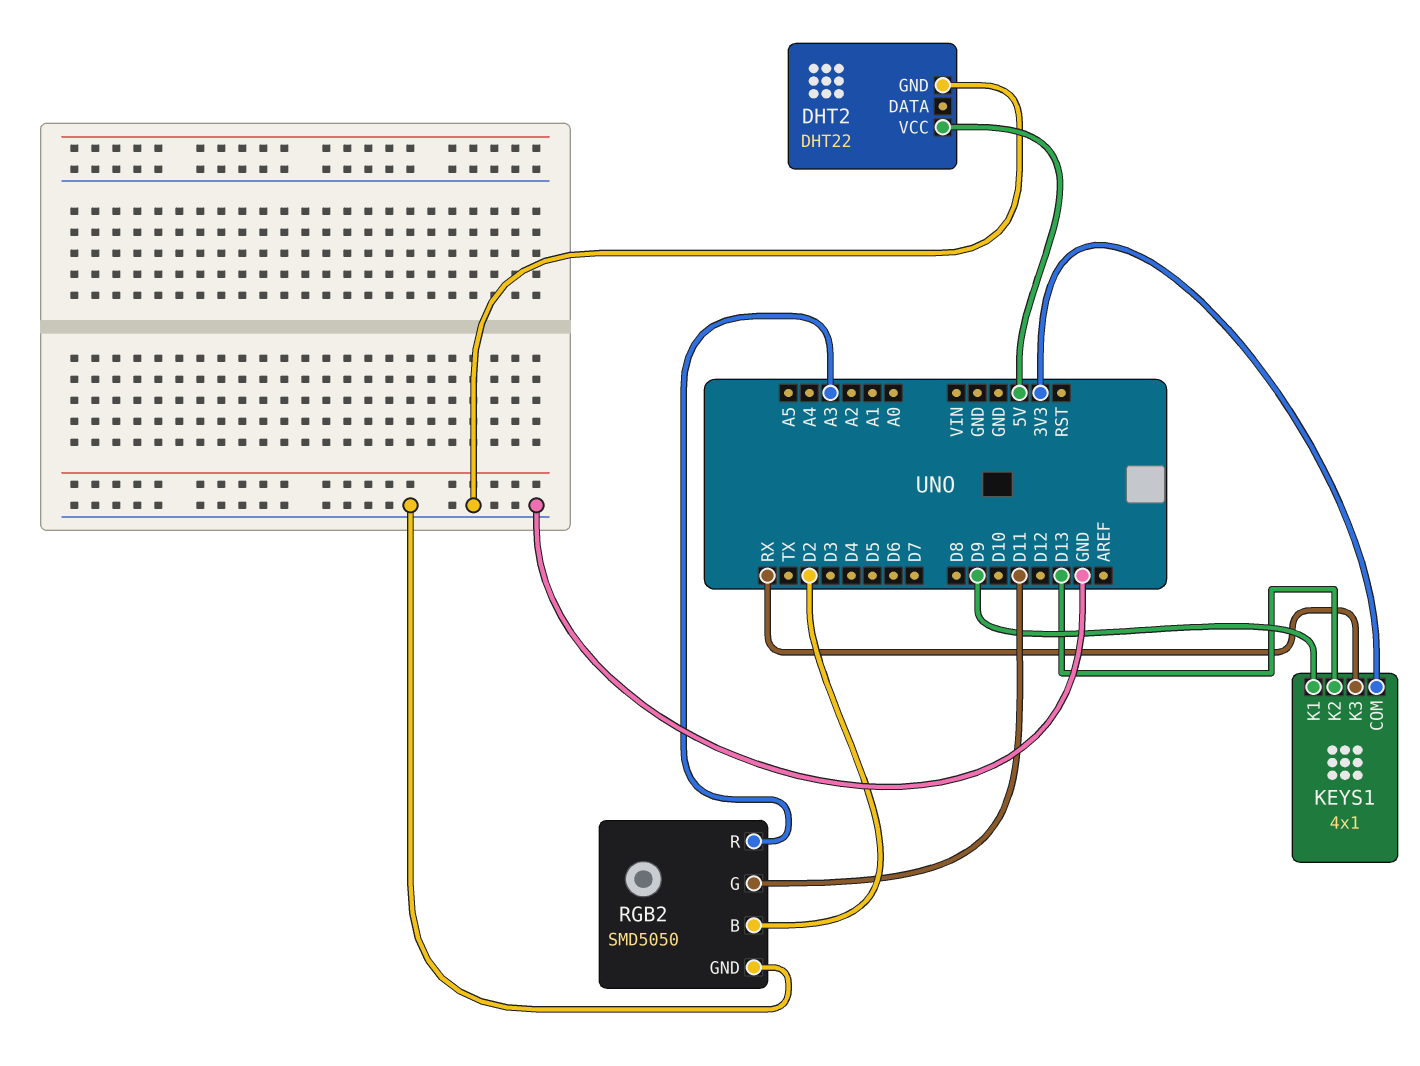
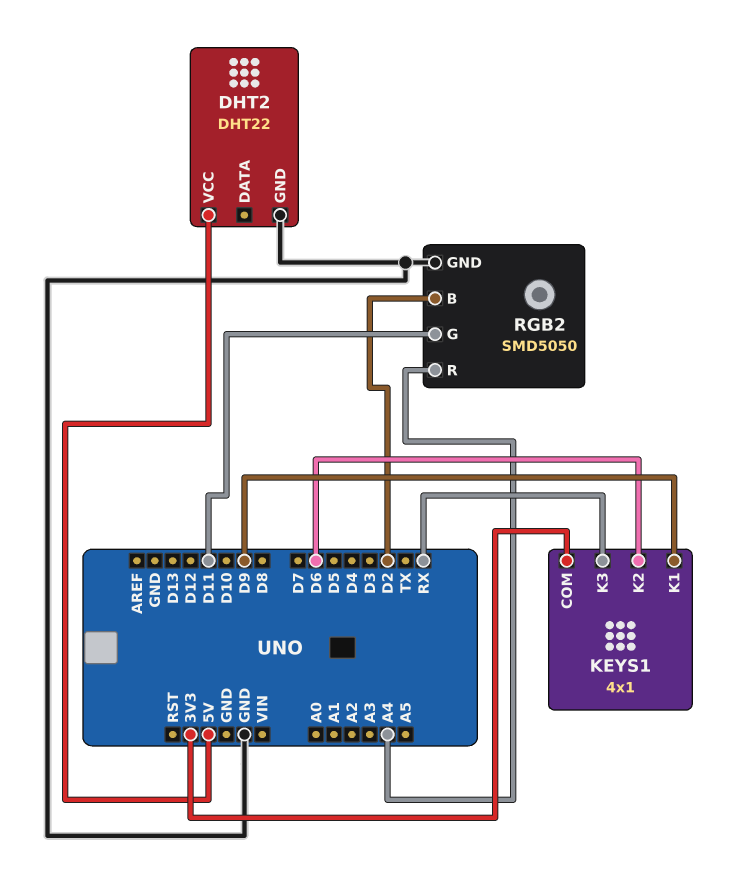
KEYS1 pin K2: D13 -> D6
RGB2 pin R: A3 -> A4

